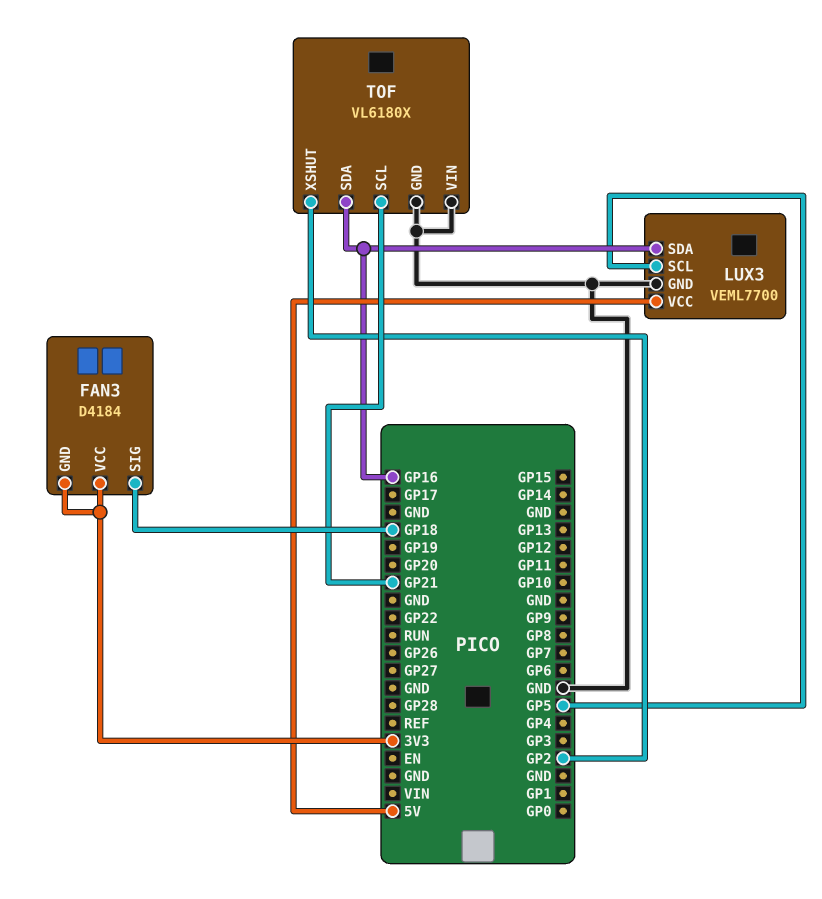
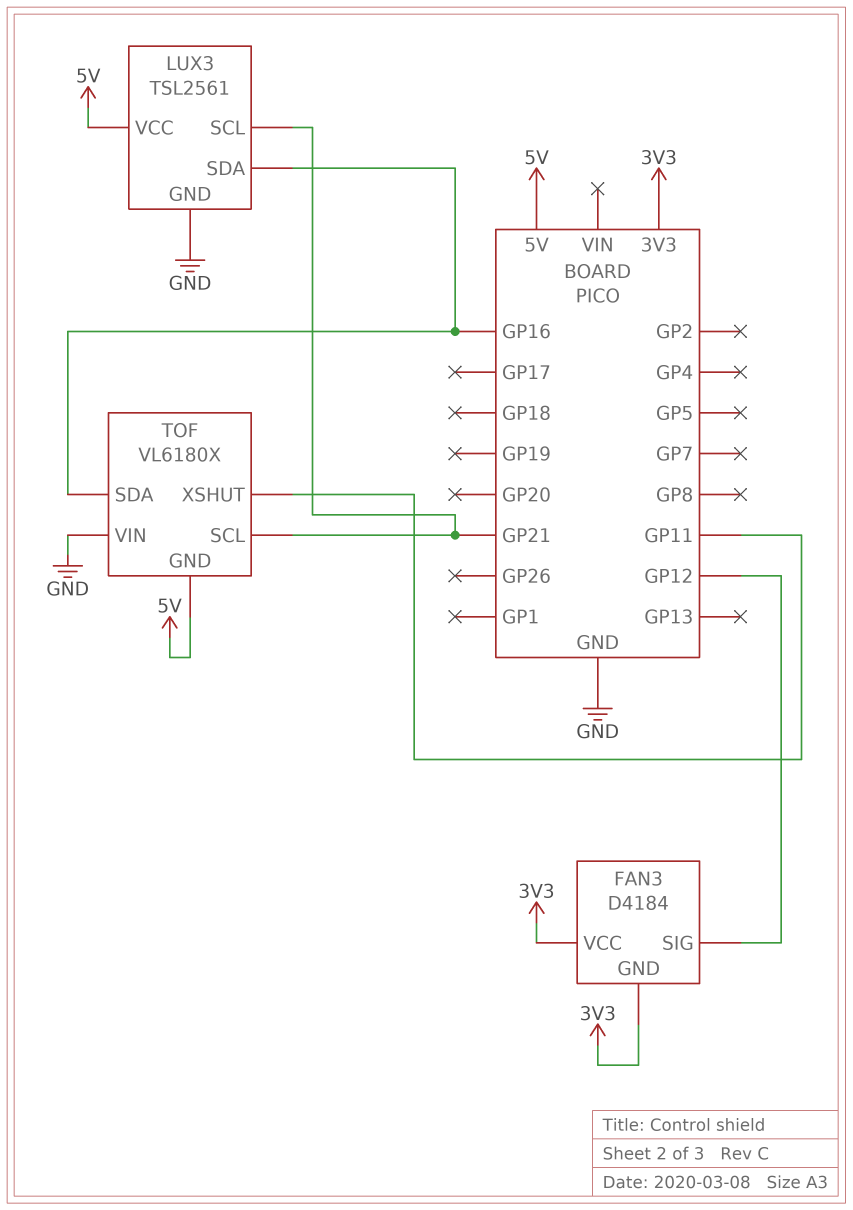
FAN3 pin SIG: GP18 -> GP12
LUX3: VEML7700 -> TSL2561
LUX3 pin SCL: GP5 -> GP21
TOF pin GND: GND -> 5V
TOF pin XSHUT: GP2 -> GP11

